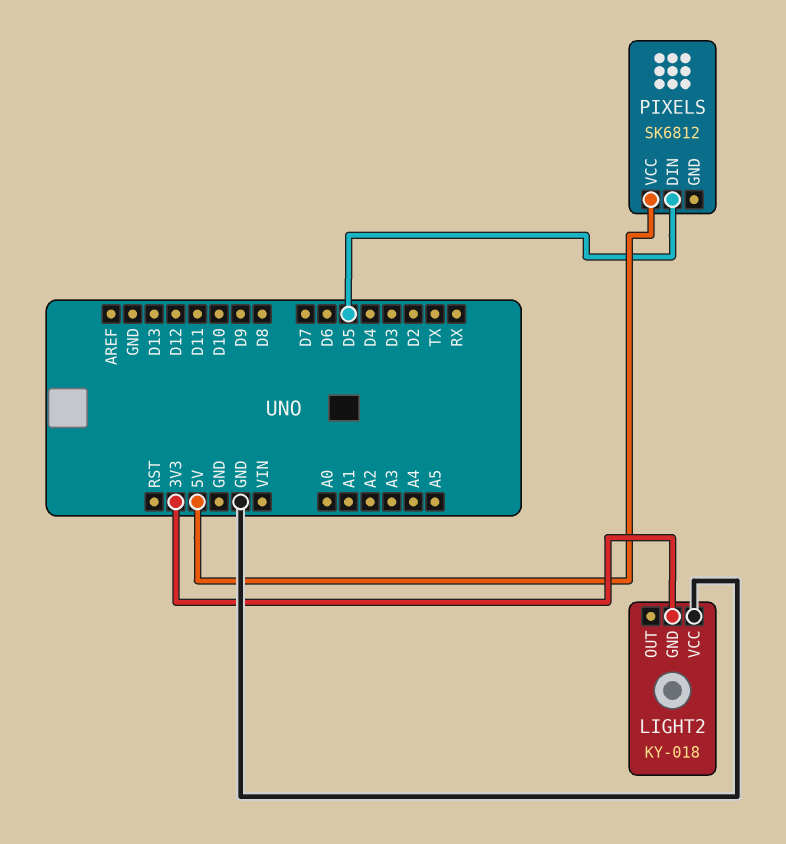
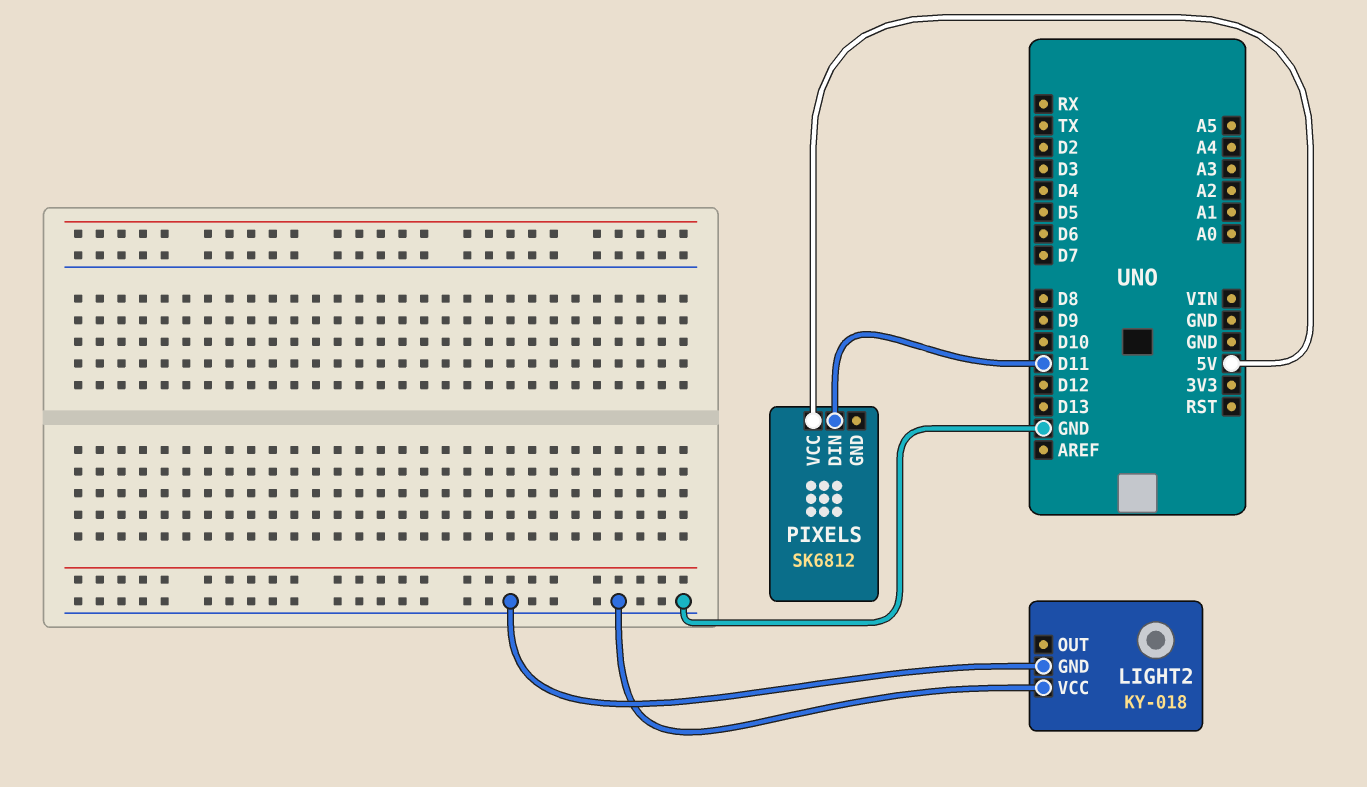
LIGHT2 pin GND: 3V3 -> GND
PIXELS pin DIN: D5 -> D11

